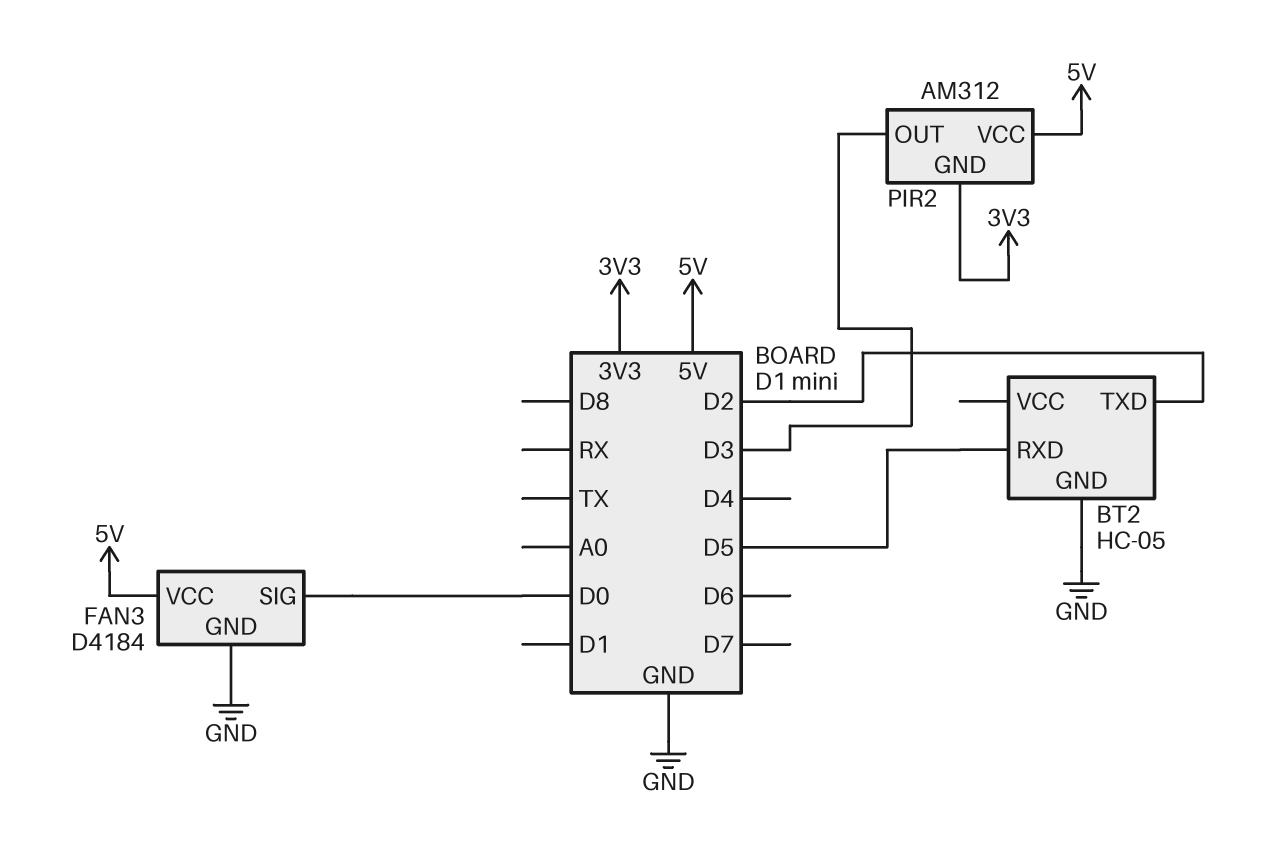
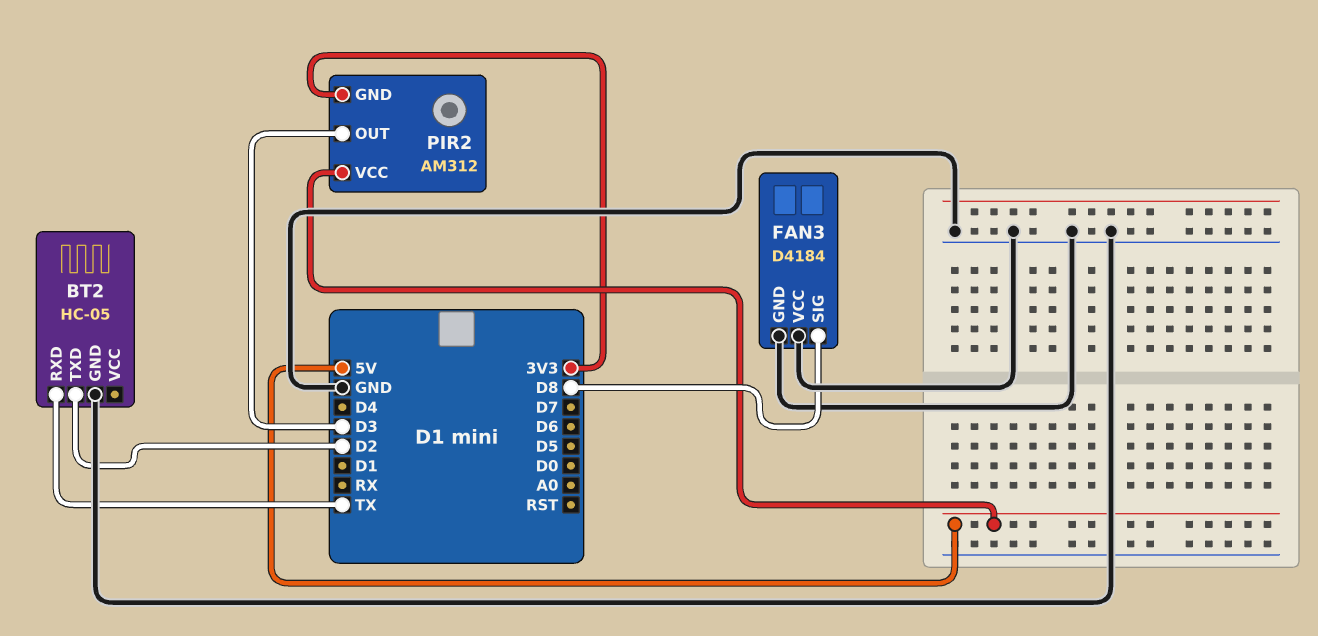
BT2 pin RXD: D5 -> TX
FAN3 pin SIG: D0 -> D8
FAN3 pin VCC: 5V -> GND

